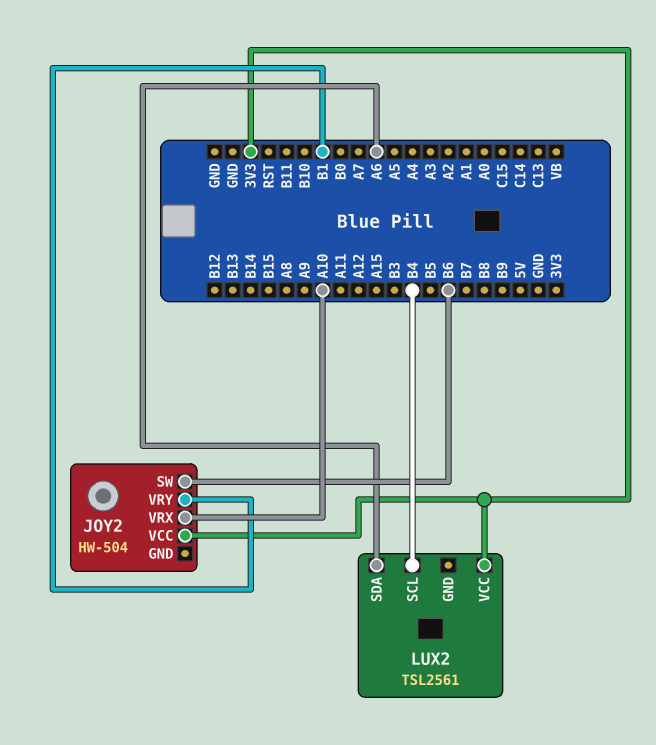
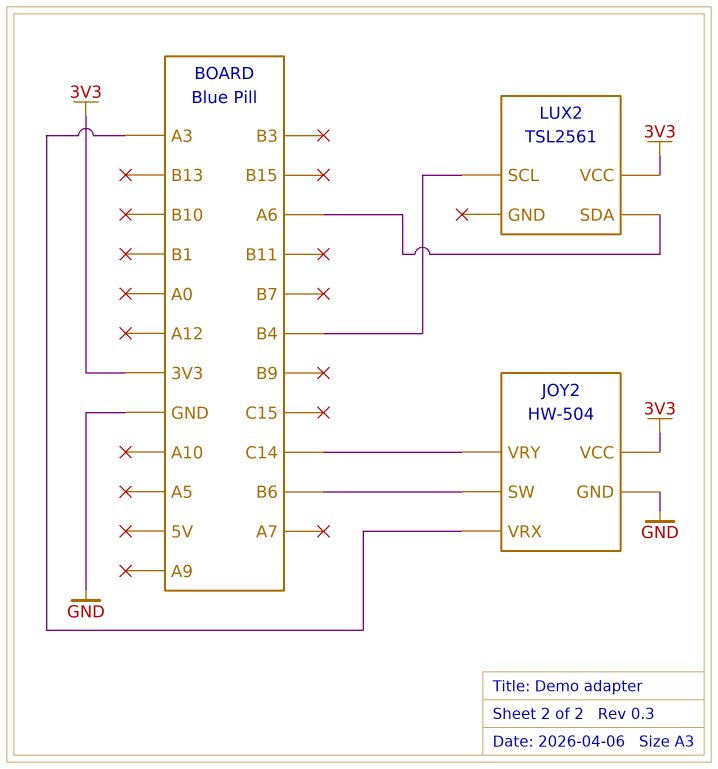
JOY2 pin GND: none -> GND
JOY2 pin VRX: A10 -> A3
JOY2 pin VRY: B1 -> C14

